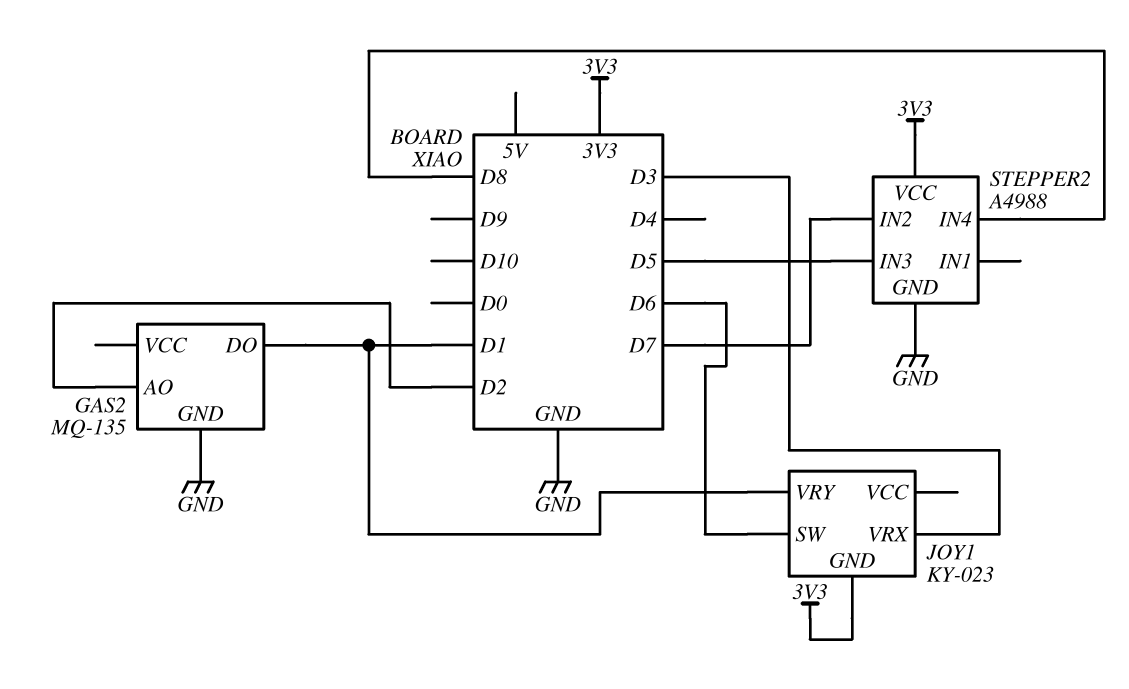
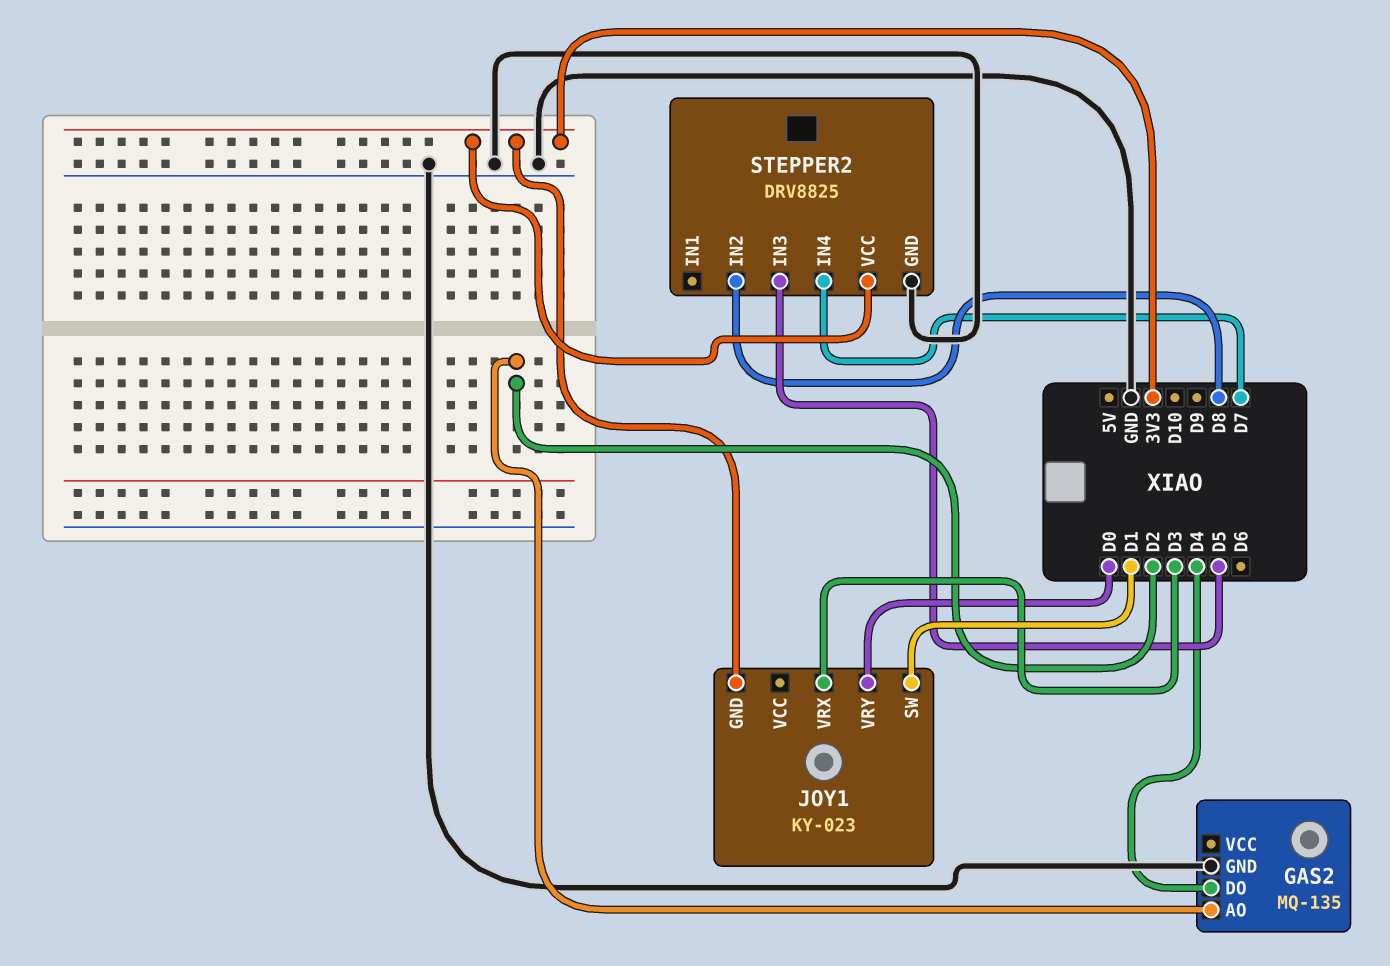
GAS2 pin DO: D1 -> D4
JOY1 pin SW: D6 -> D1
JOY1 pin VRY: D1 -> D0
STEPPER2: A4988 -> DRV8825
STEPPER2 pin IN2: D7 -> D8
STEPPER2 pin IN4: D8 -> D7

